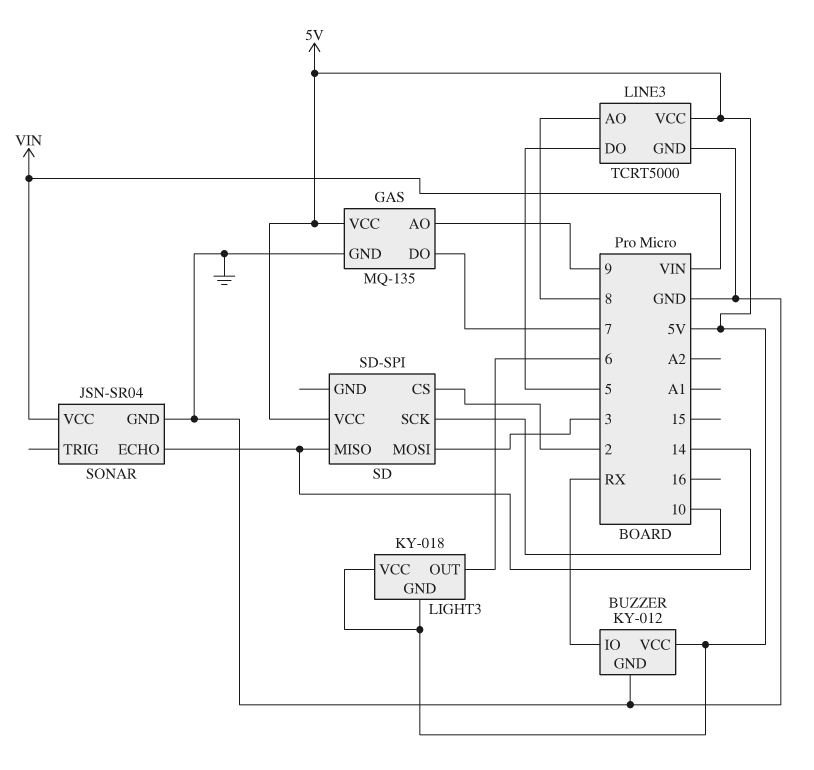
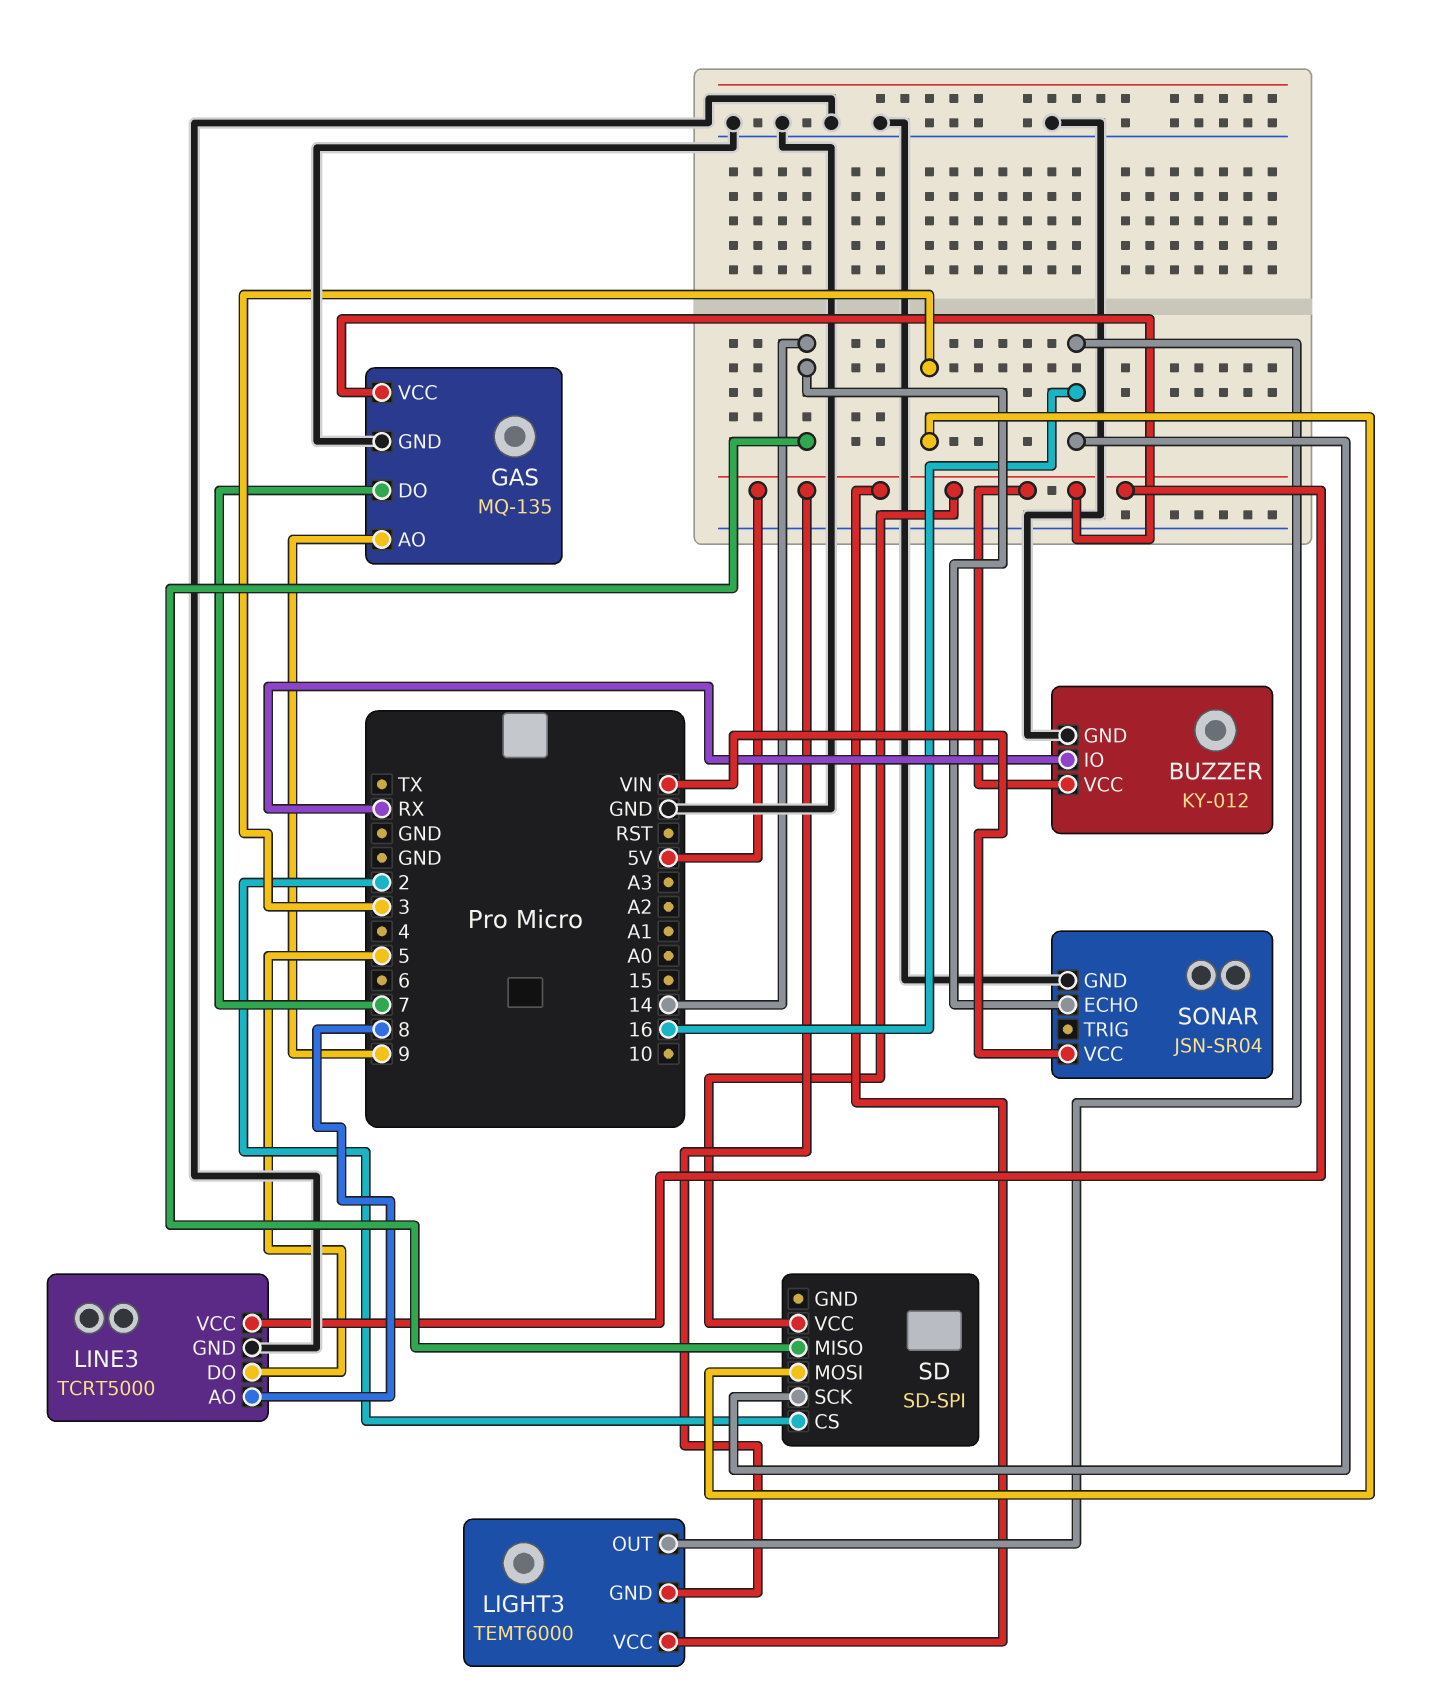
LIGHT3: KY-018 -> TEMT6000
LIGHT3 pin OUT: 6 -> 16
SD pin SCK: 10 -> 16

